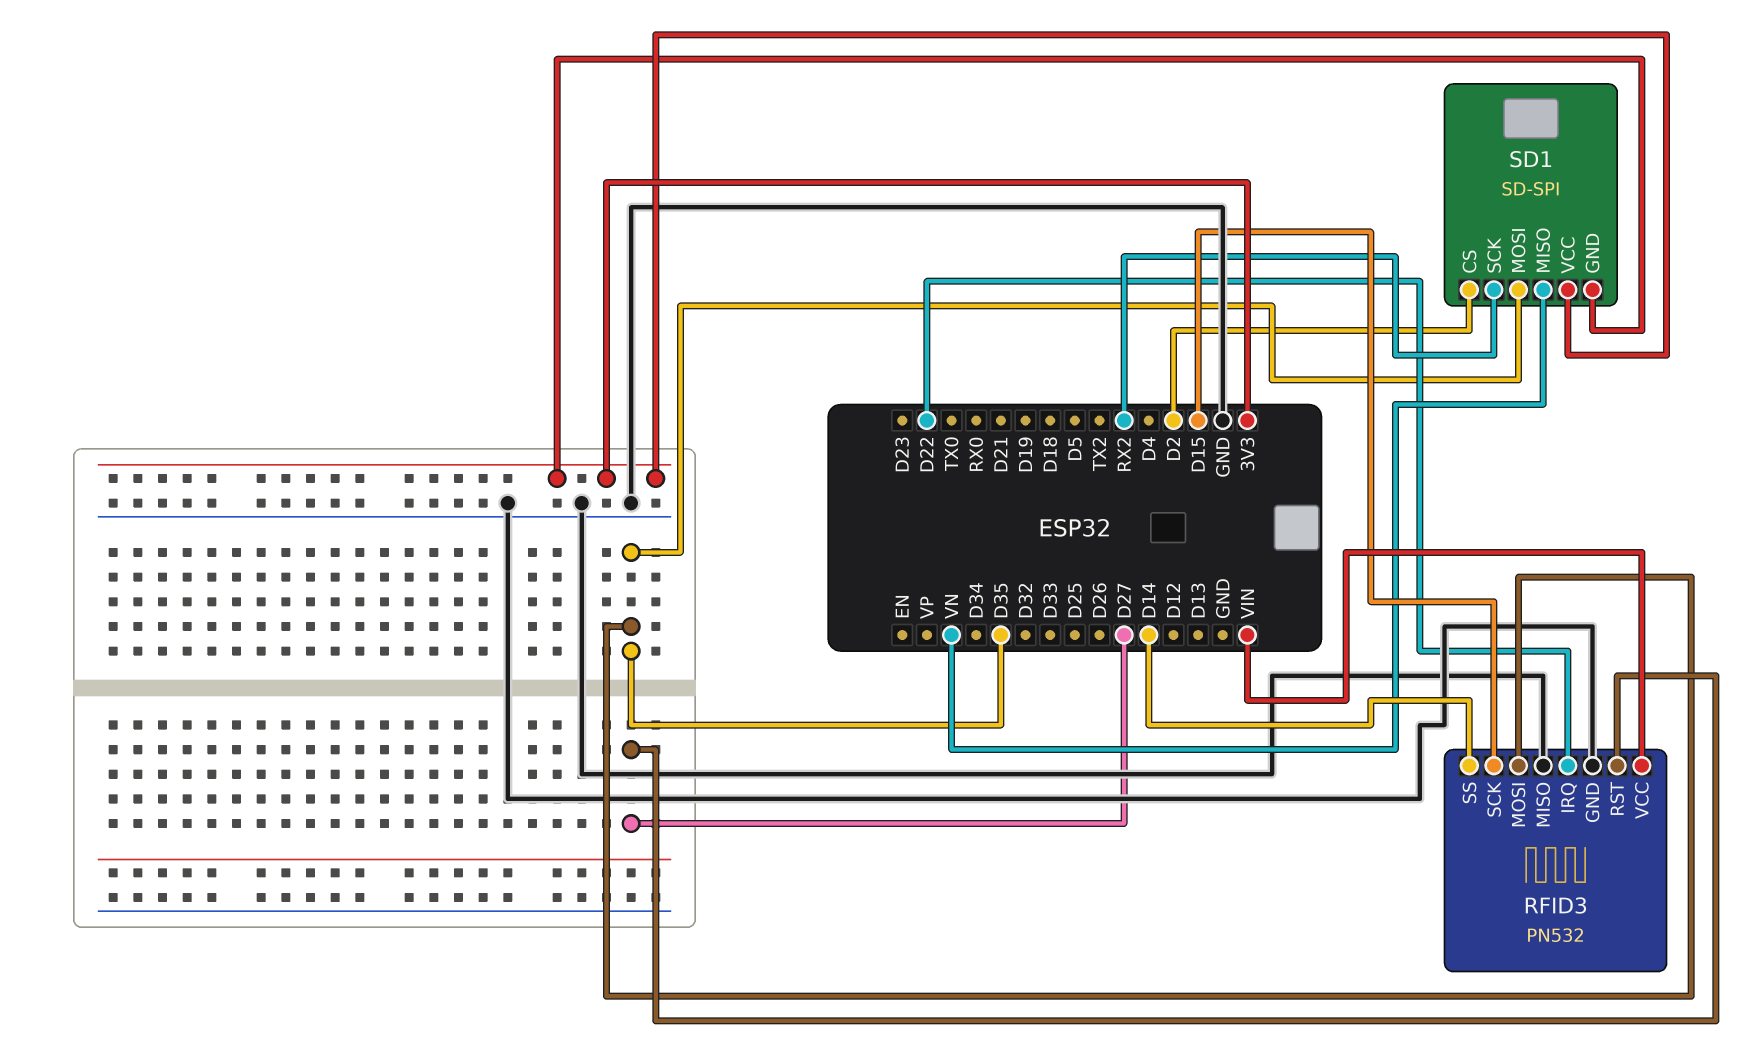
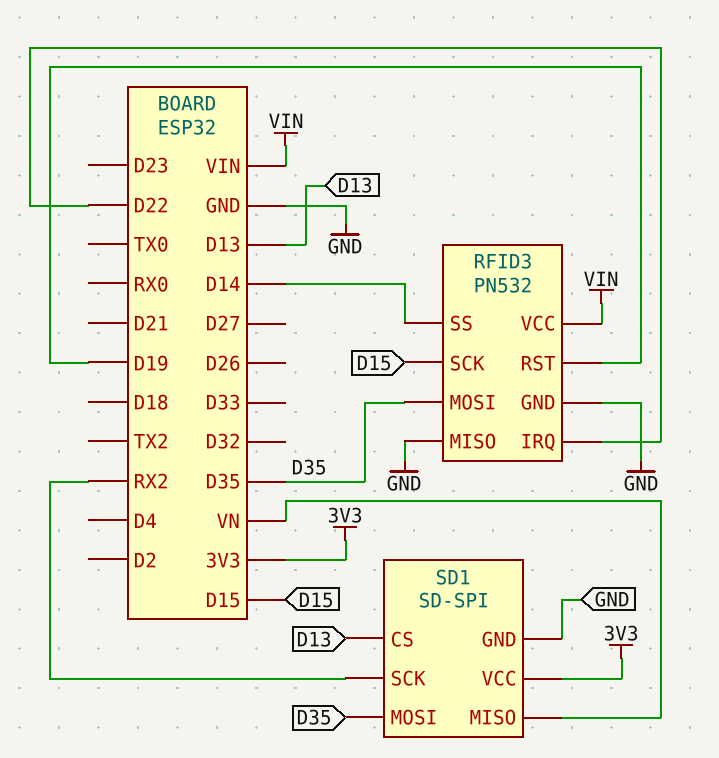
RFID3 pin RST: D27 -> D19
SD1 pin CS: D2 -> D13
SD1 pin GND: 3V3 -> GND

